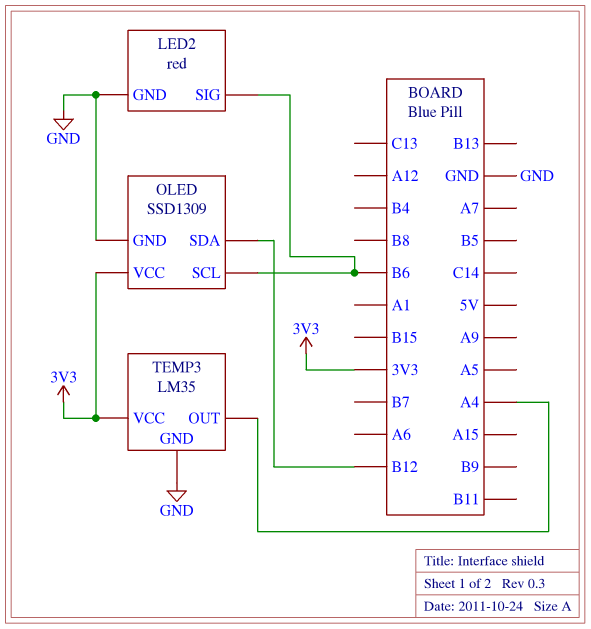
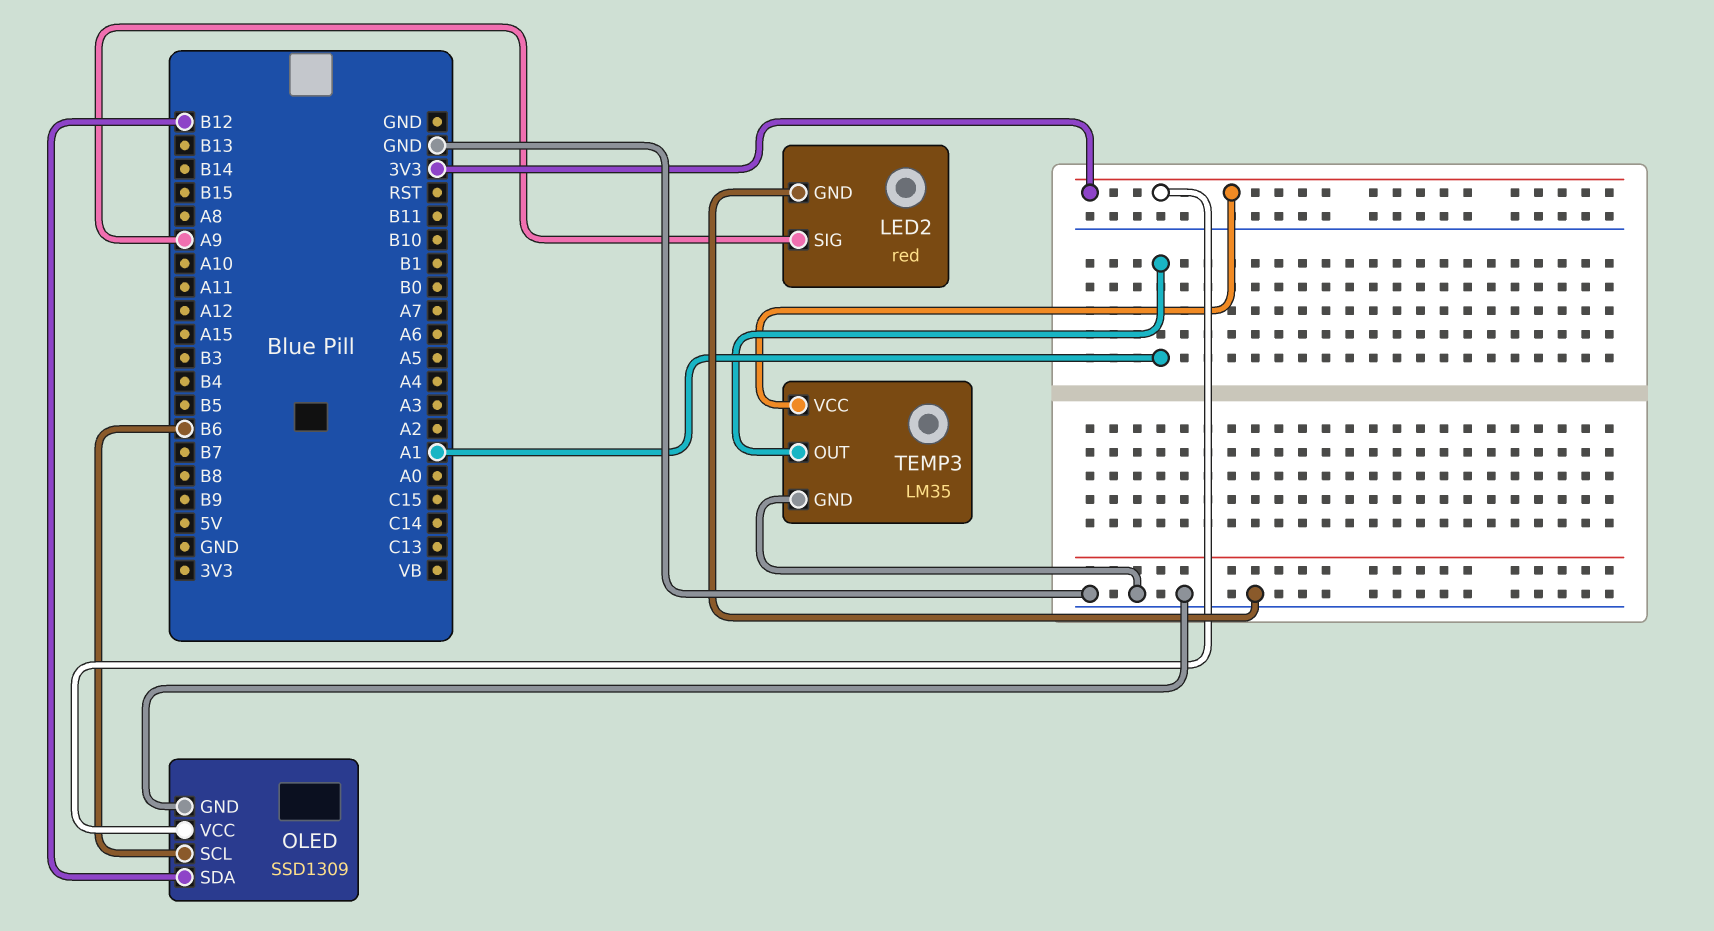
LED2 pin SIG: B6 -> A9
TEMP3 pin OUT: A4 -> A1

